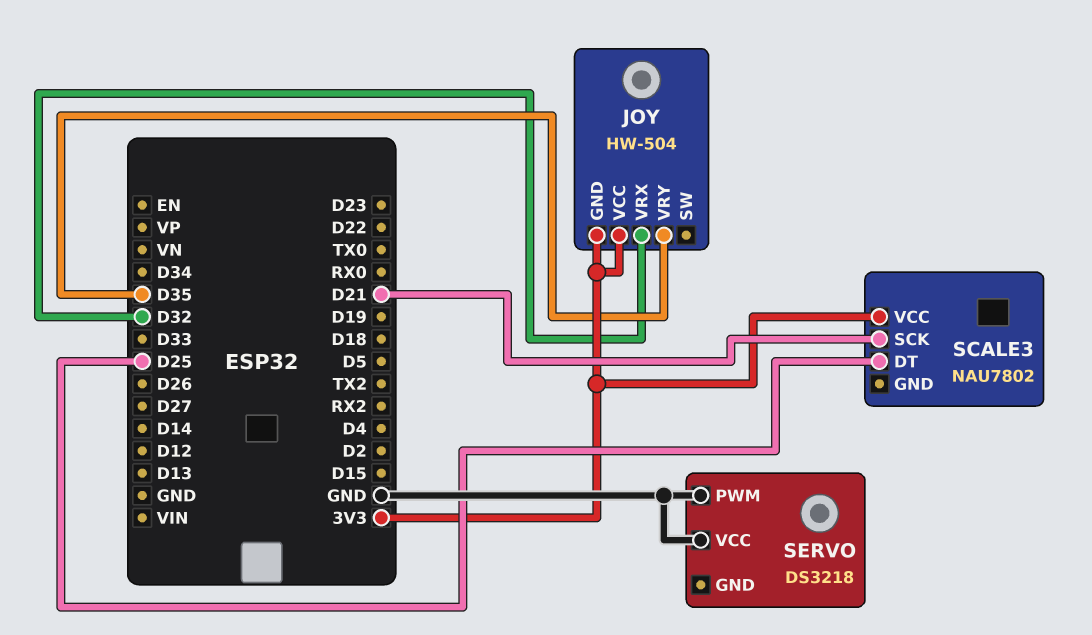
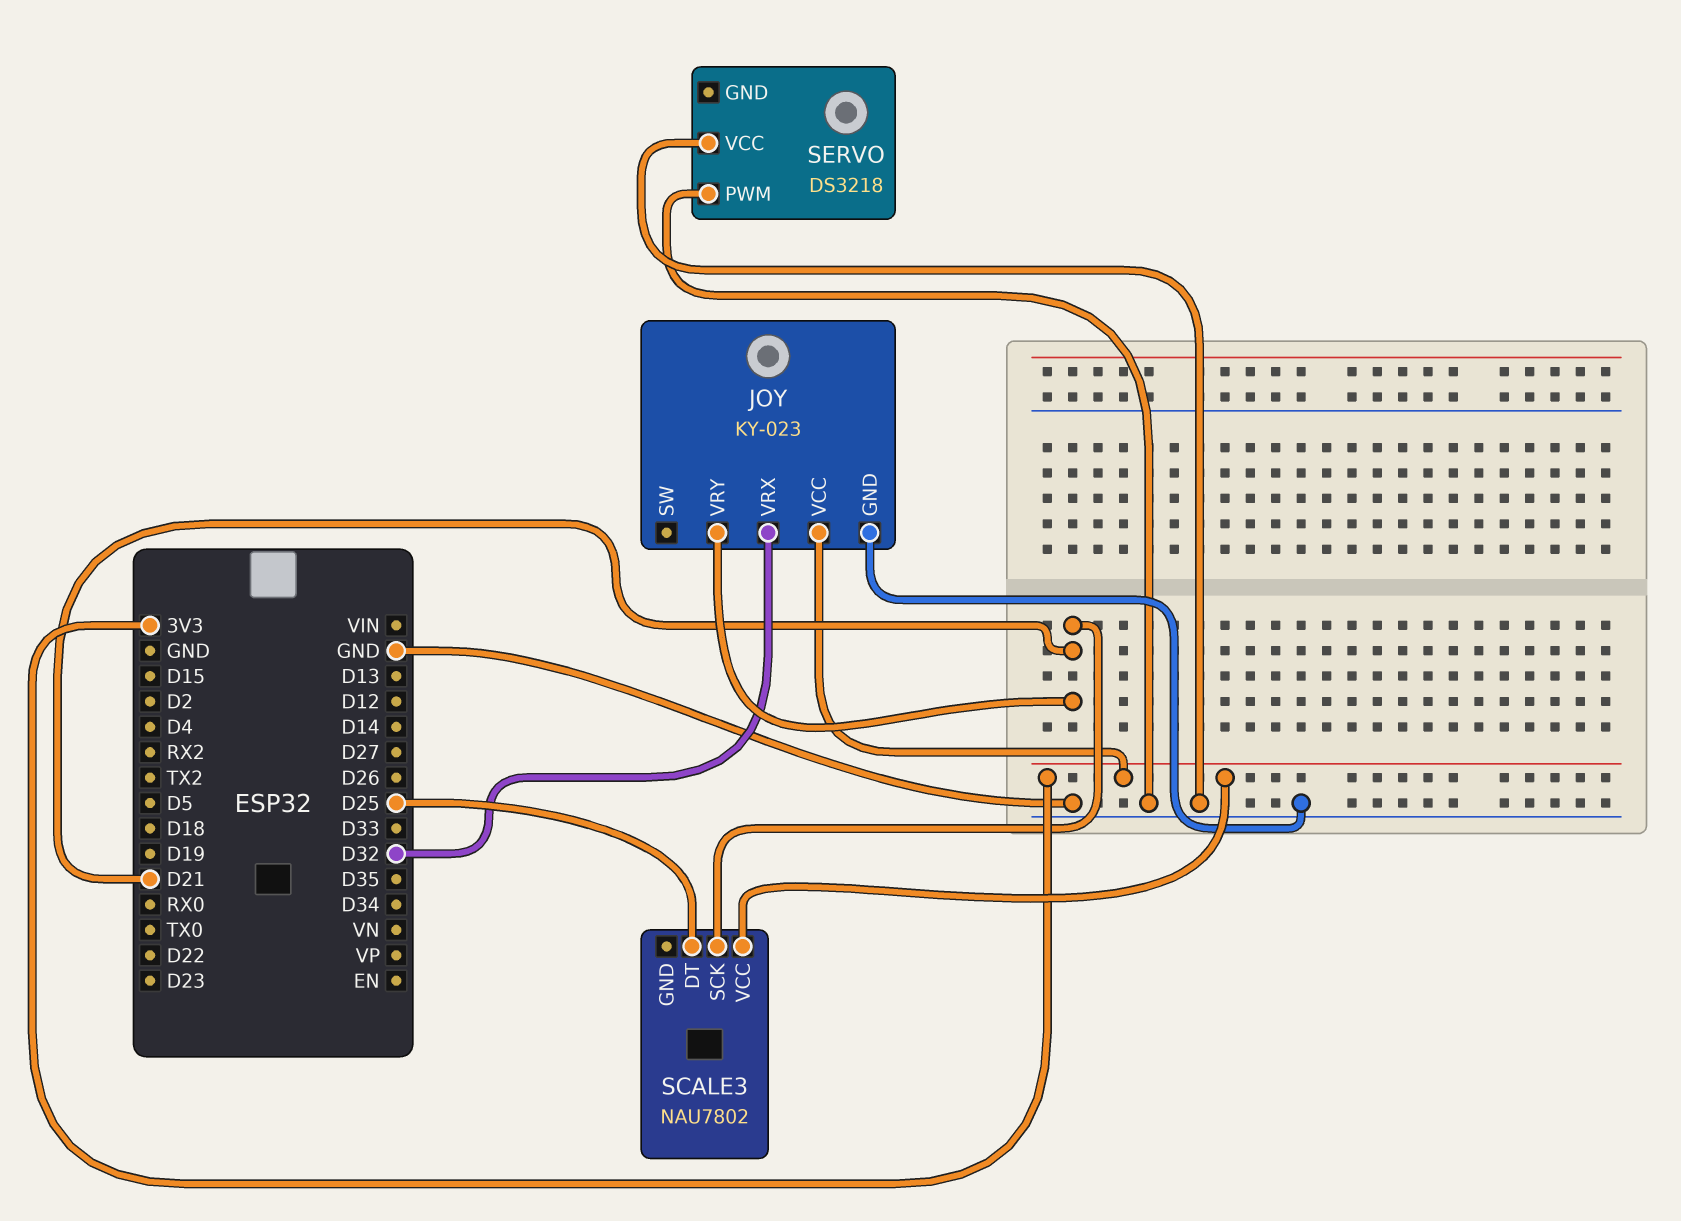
JOY: HW-504 -> KY-023
JOY pin GND: 3V3 -> GND
JOY pin VRY: D35 -> D21

